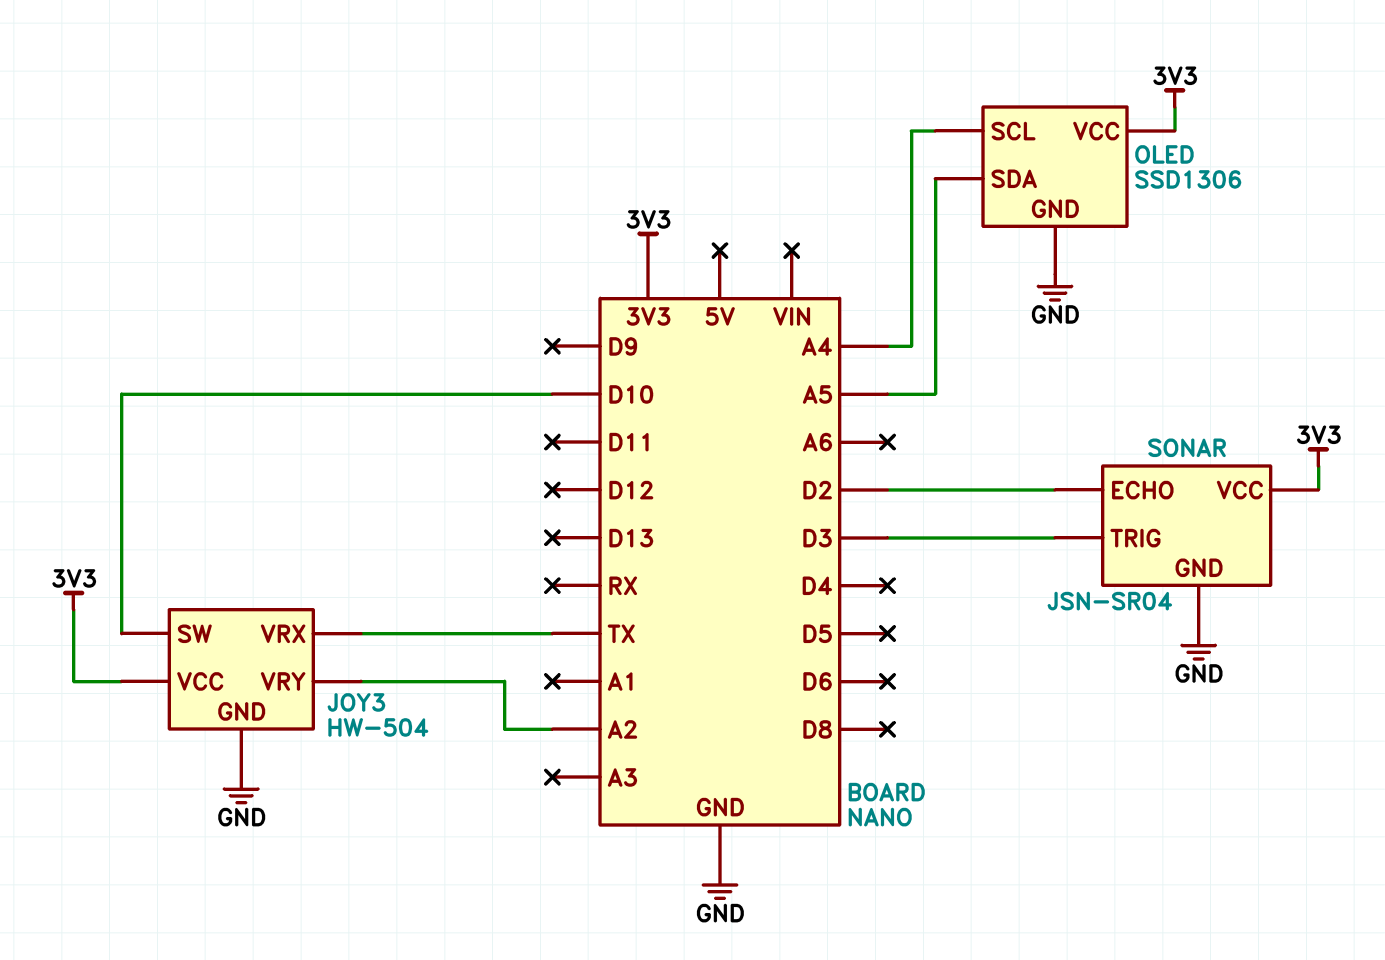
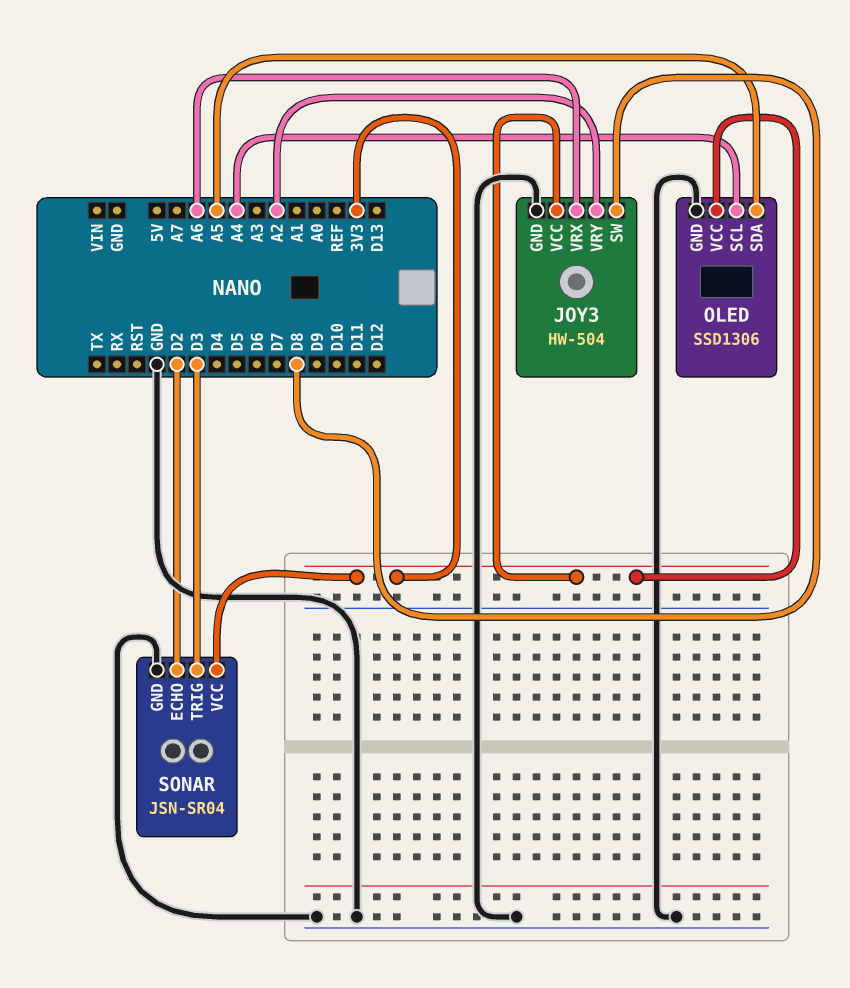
JOY3 pin SW: D10 -> D8
JOY3 pin VRX: TX -> A6

